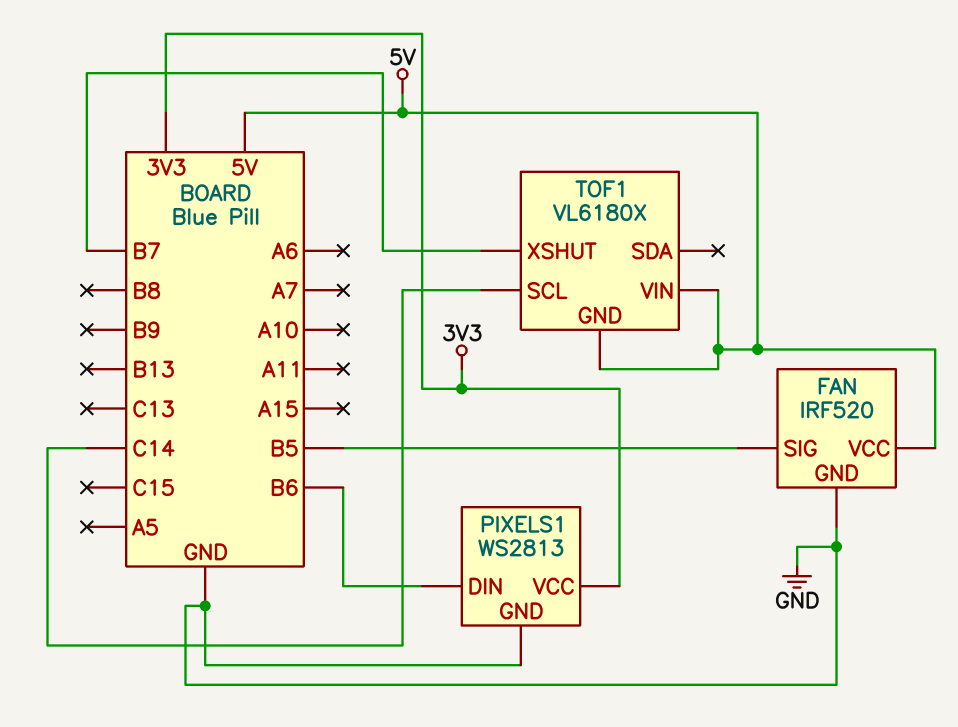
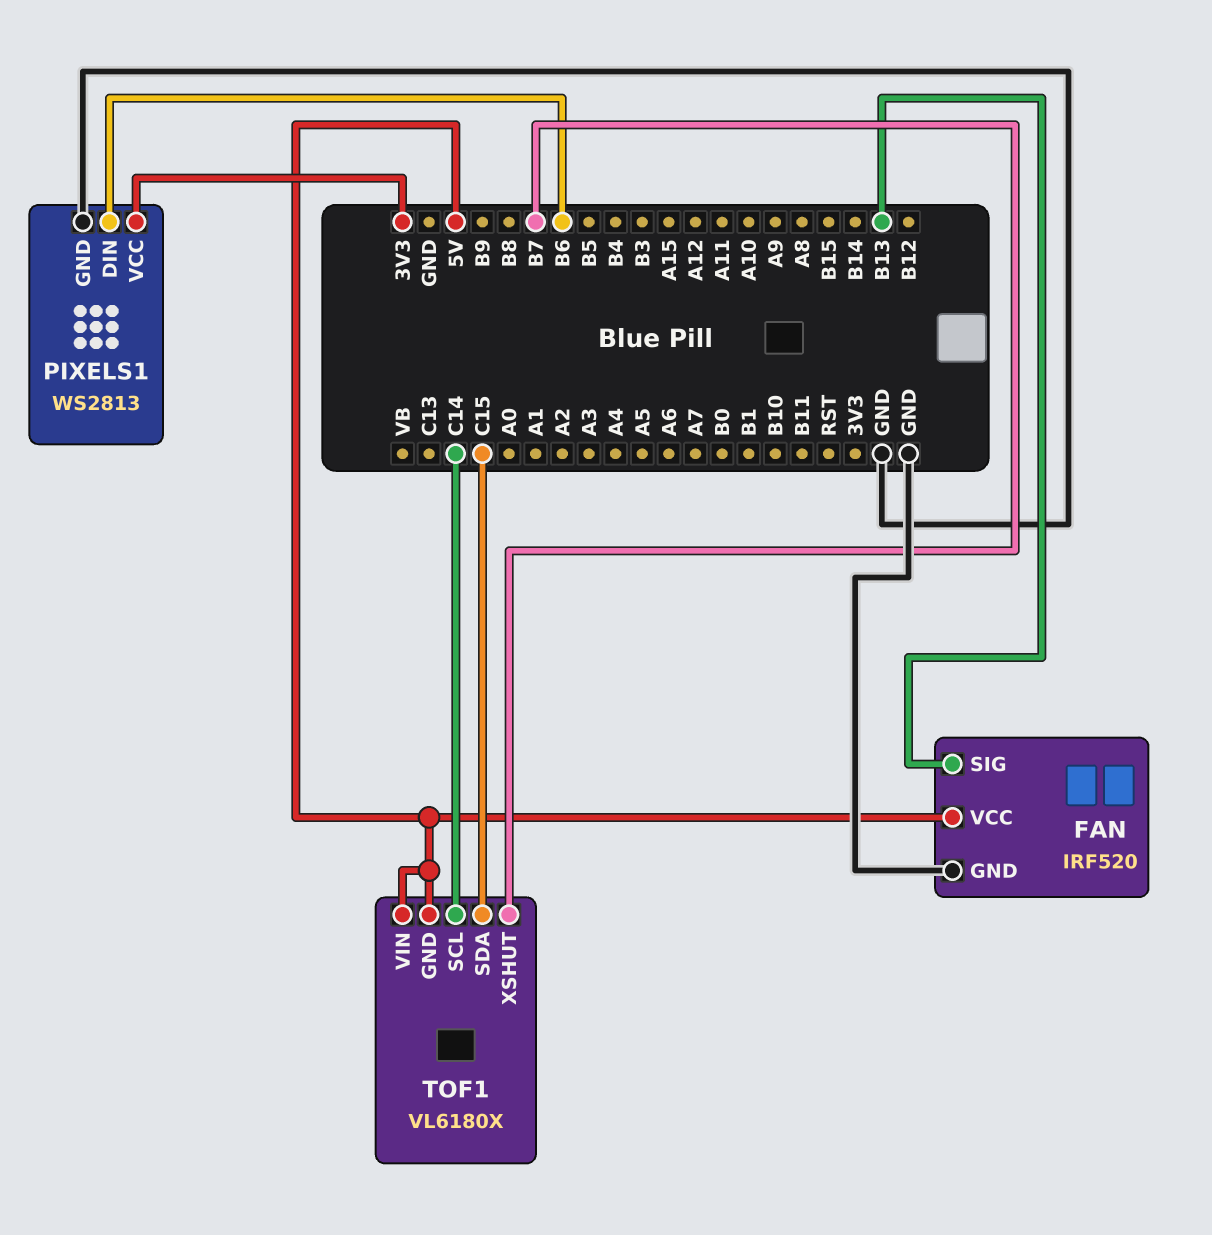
FAN pin SIG: B5 -> B13
TOF1 pin SDA: none -> C15

